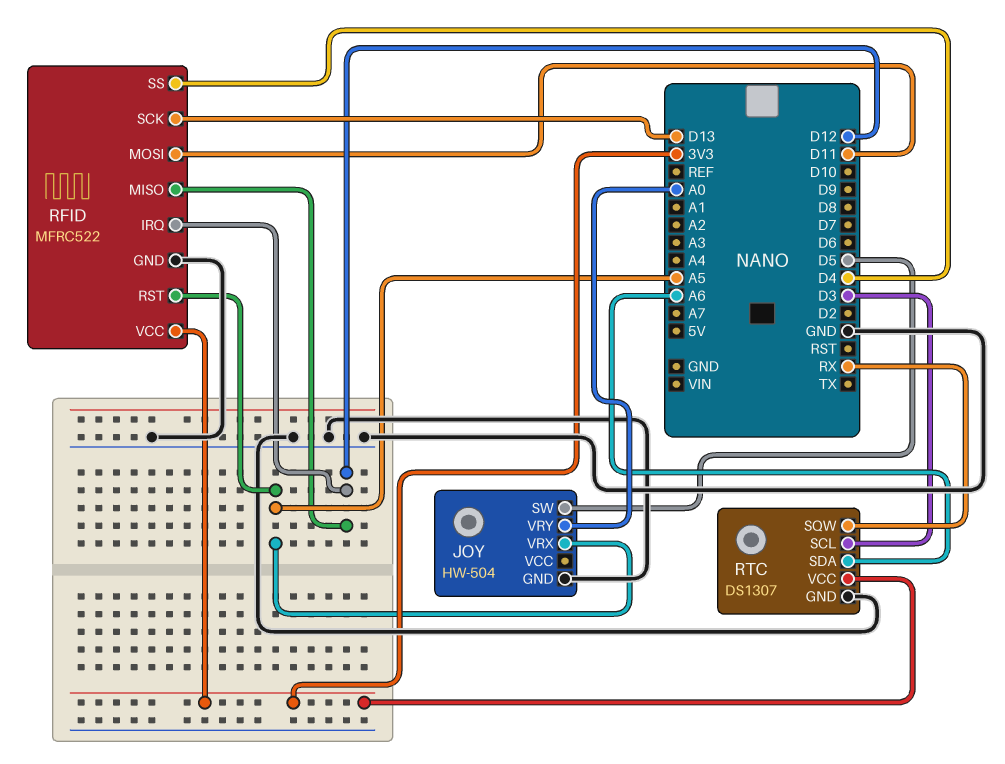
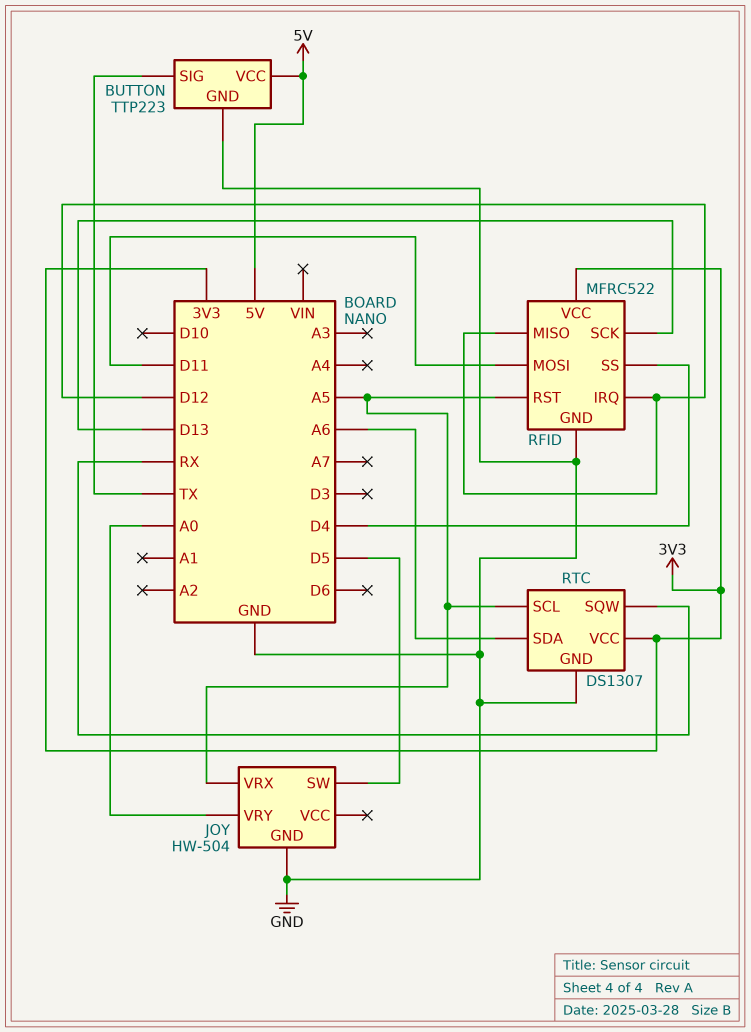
BUTTON: none -> TTP223
BUTTON pin GND: none -> GND
BUTTON pin SIG: none -> TX
BUTTON pin VCC: none -> 5V
RTC pin SCL: D3 -> A5

